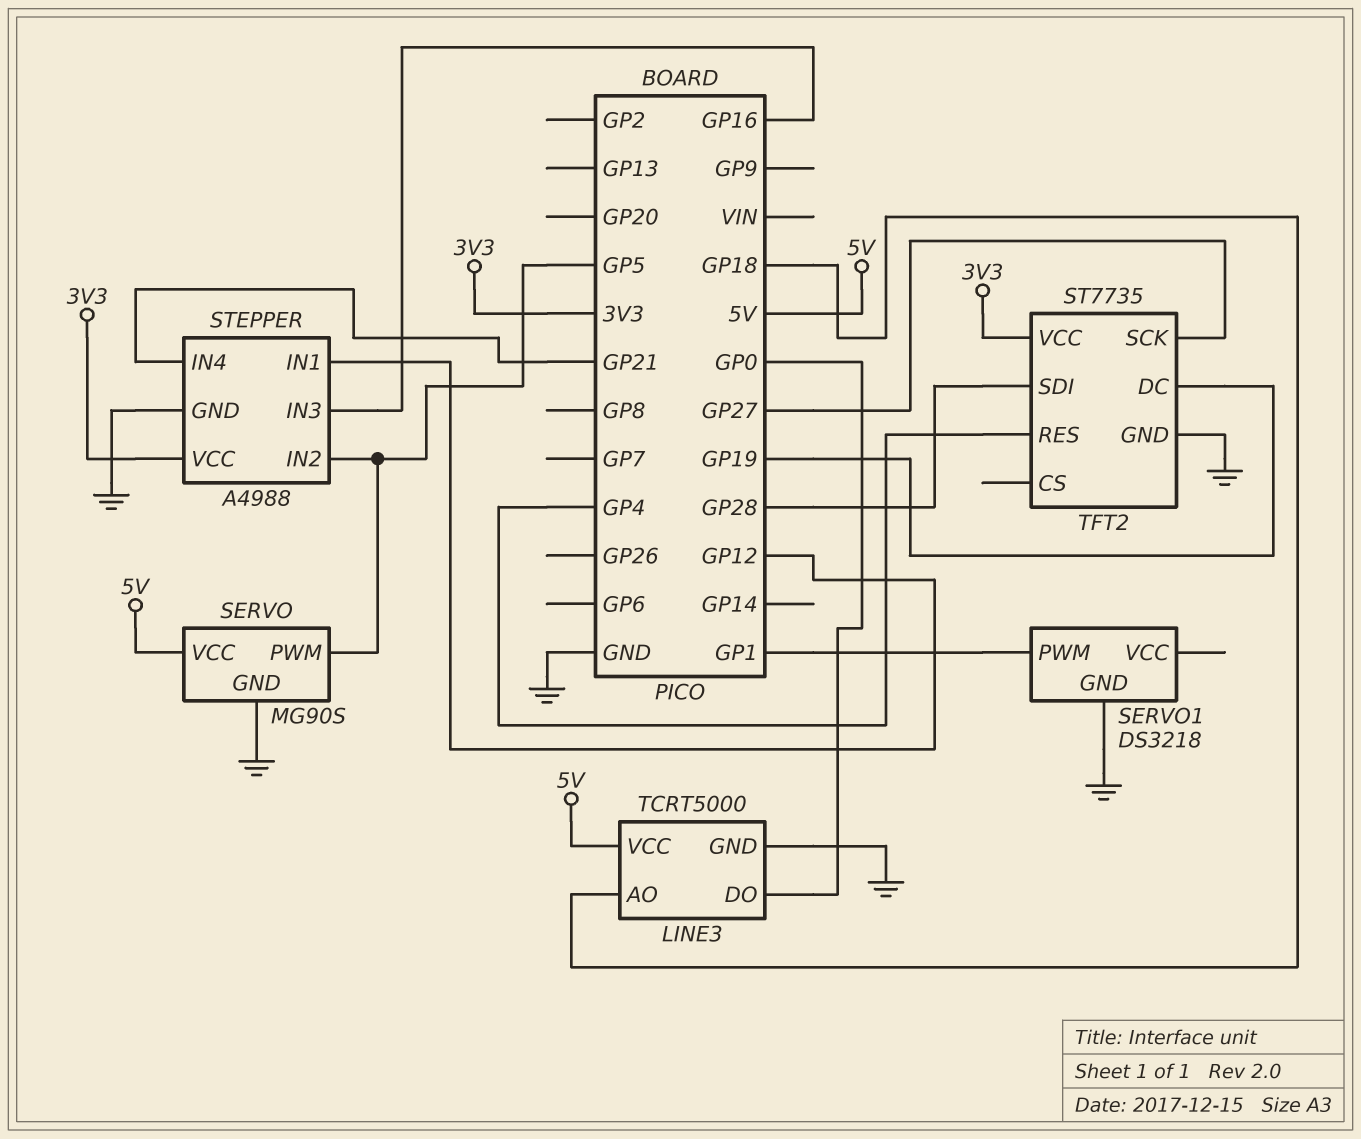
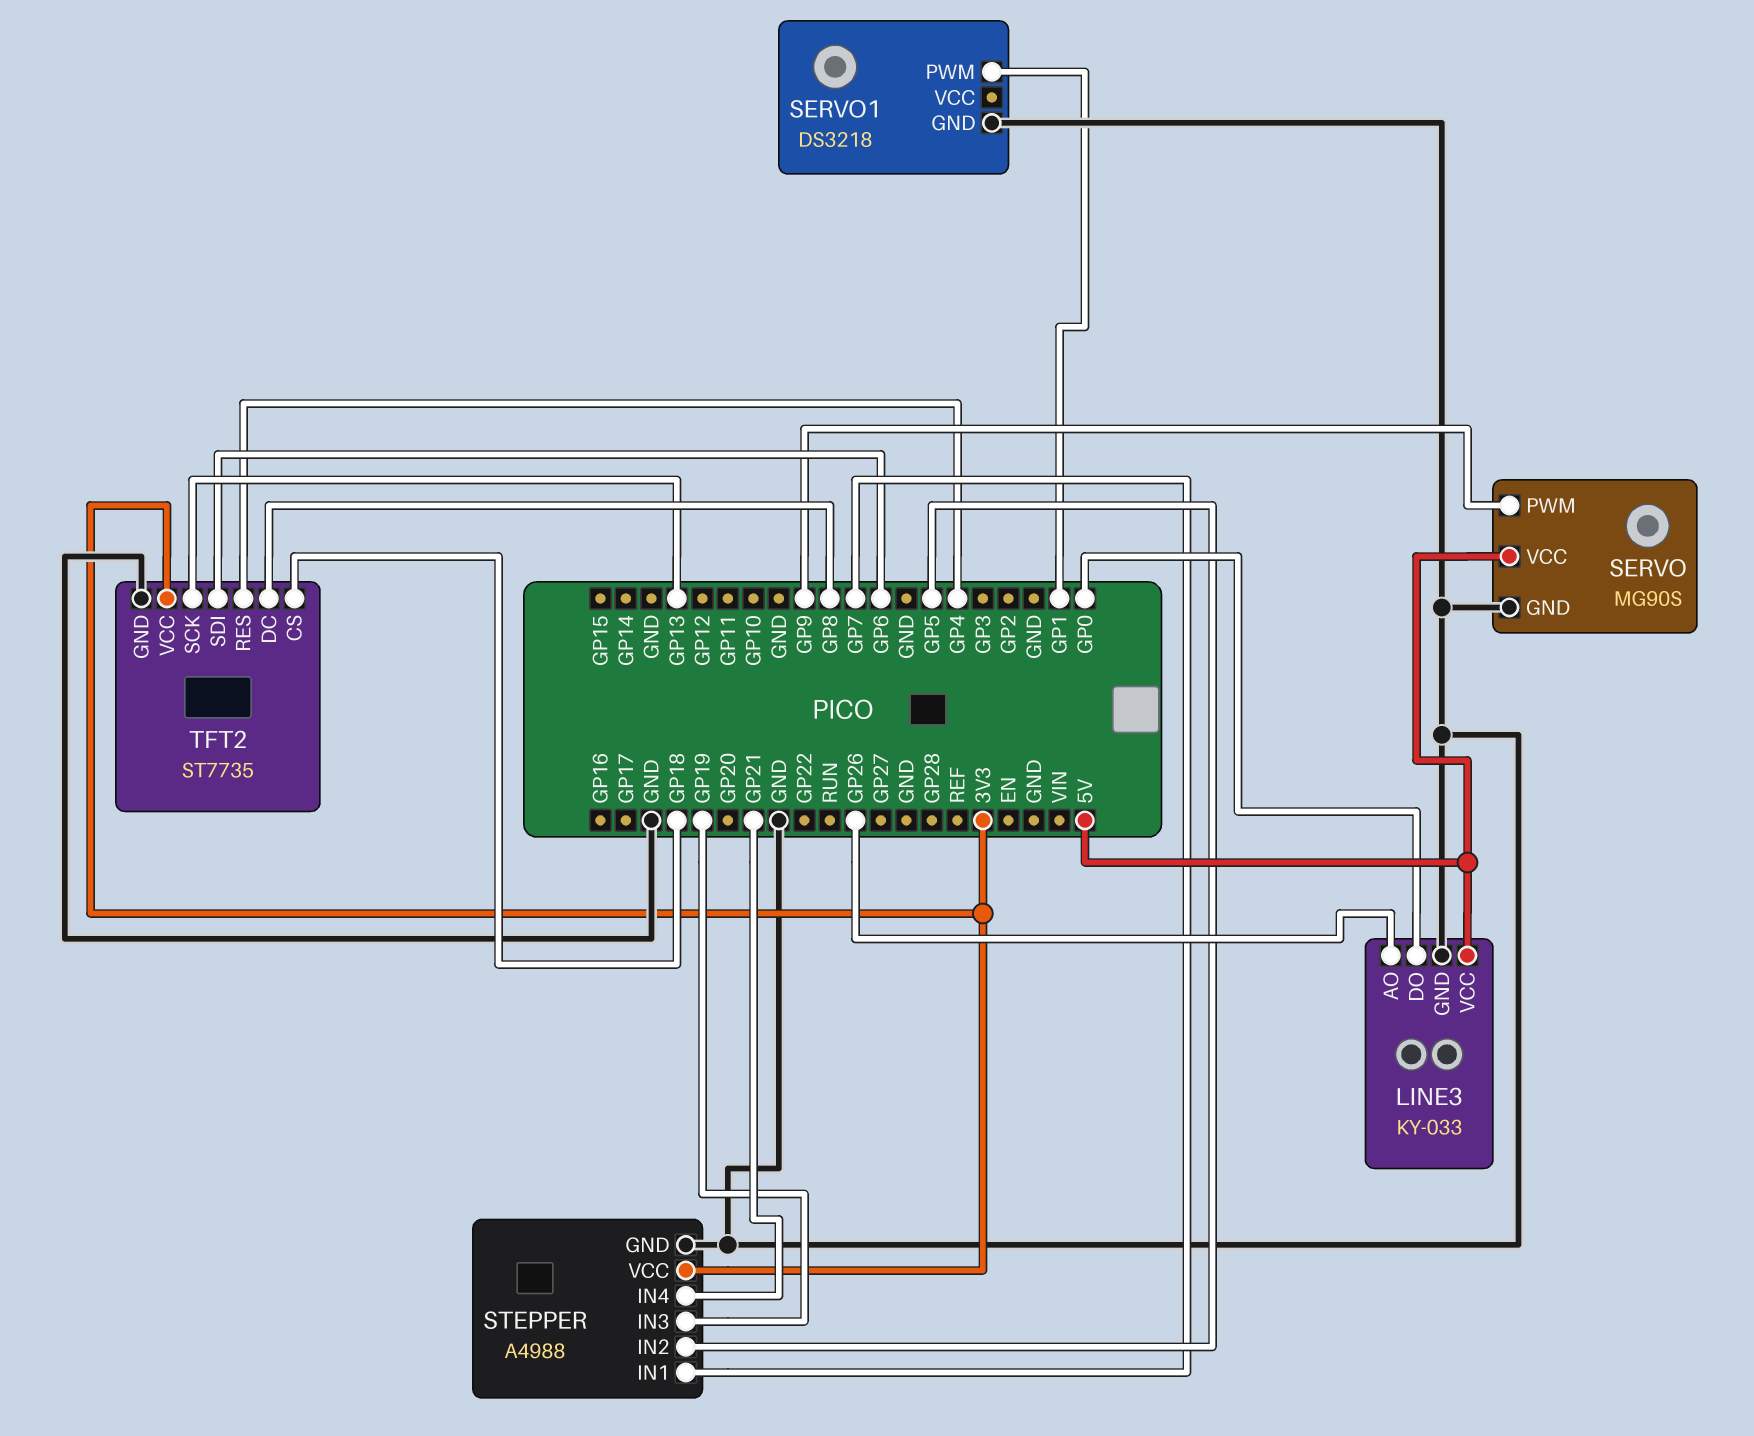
LINE3: TCRT5000 -> KY-033
LINE3 pin AO: GP18 -> GP26
SERVO pin PWM: GP5 -> GP9
STEPPER pin IN1: GP12 -> GP7
STEPPER pin IN3: GP16 -> GP19
TFT2 pin CS: none -> GP18
TFT2 pin DC: GP19 -> GP8
TFT2 pin SCK: GP27 -> GP13
TFT2 pin SDI: GP28 -> GP6

